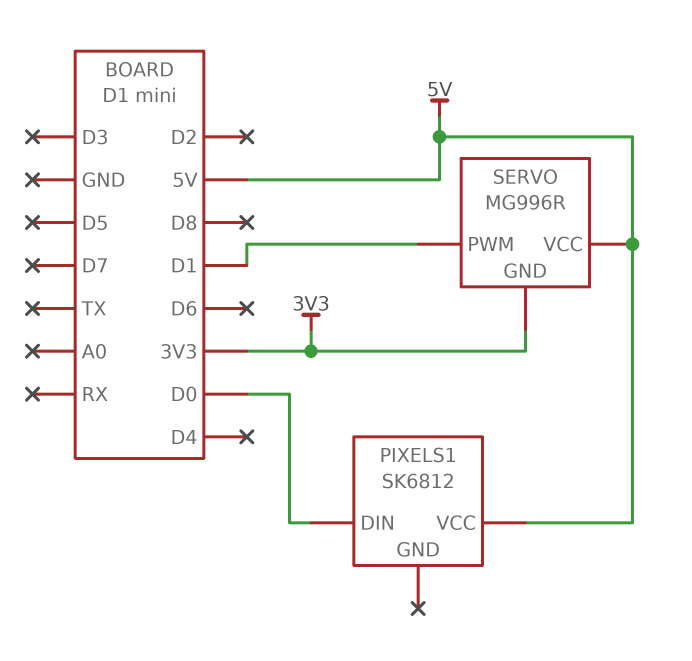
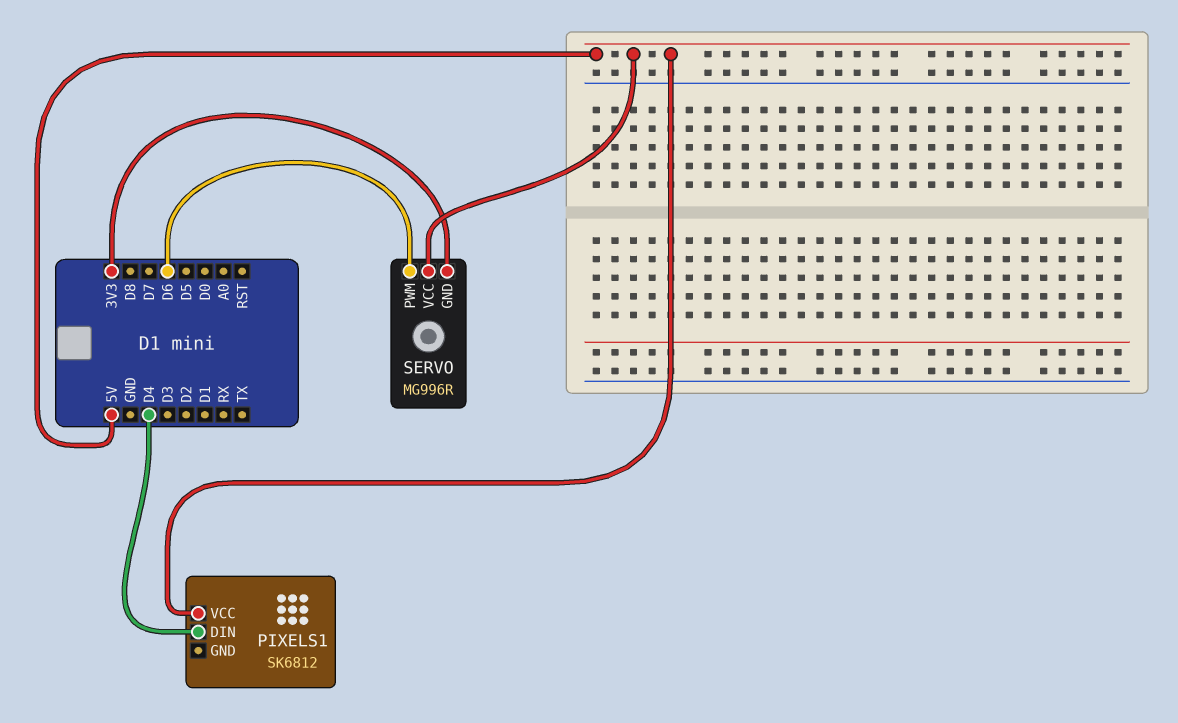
PIXELS1 pin DIN: D0 -> D4
SERVO pin PWM: D1 -> D6

